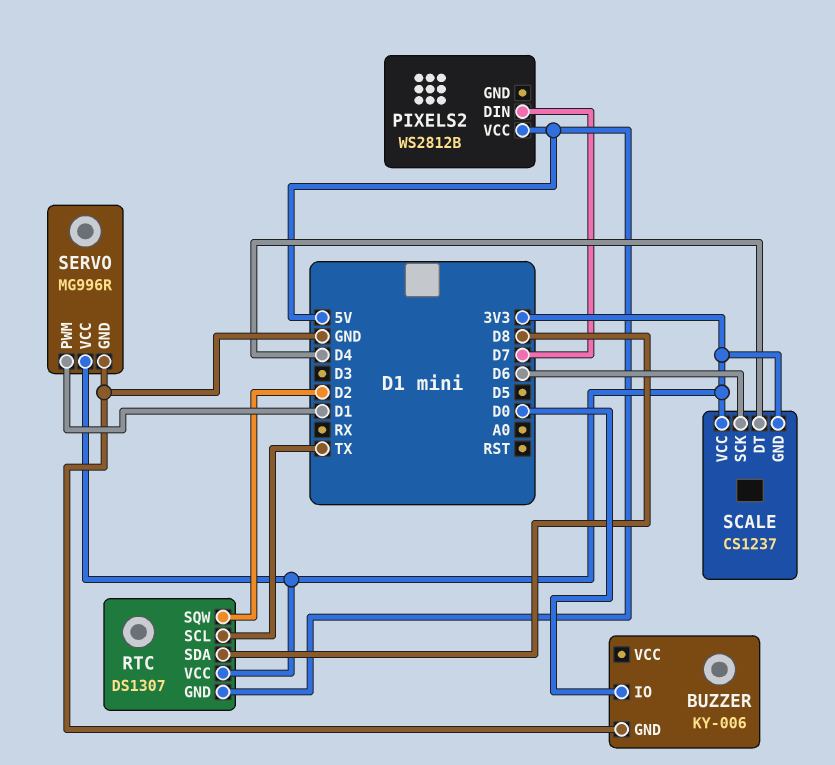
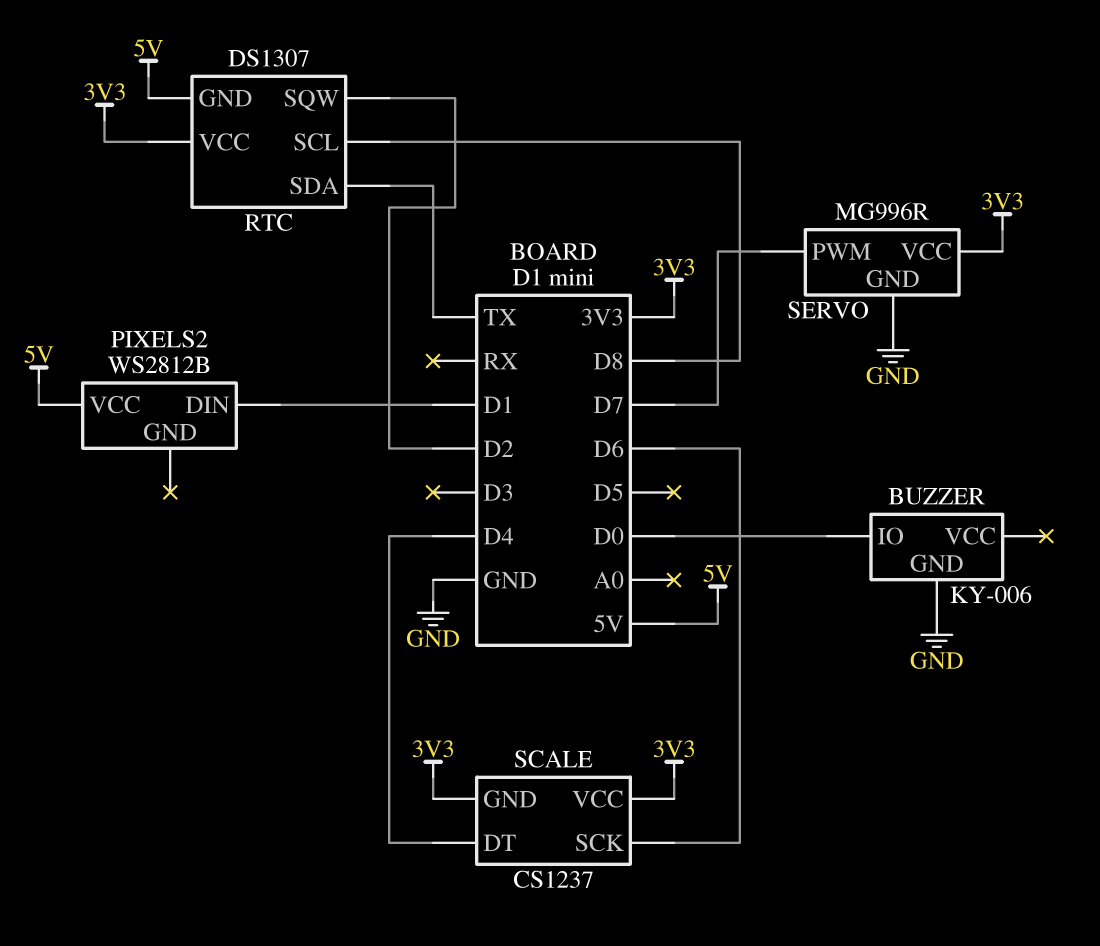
PIXELS2 pin DIN: D7 -> D1
RTC pin SCL: TX -> D8
RTC pin SDA: D8 -> TX
SERVO pin PWM: D1 -> D7

